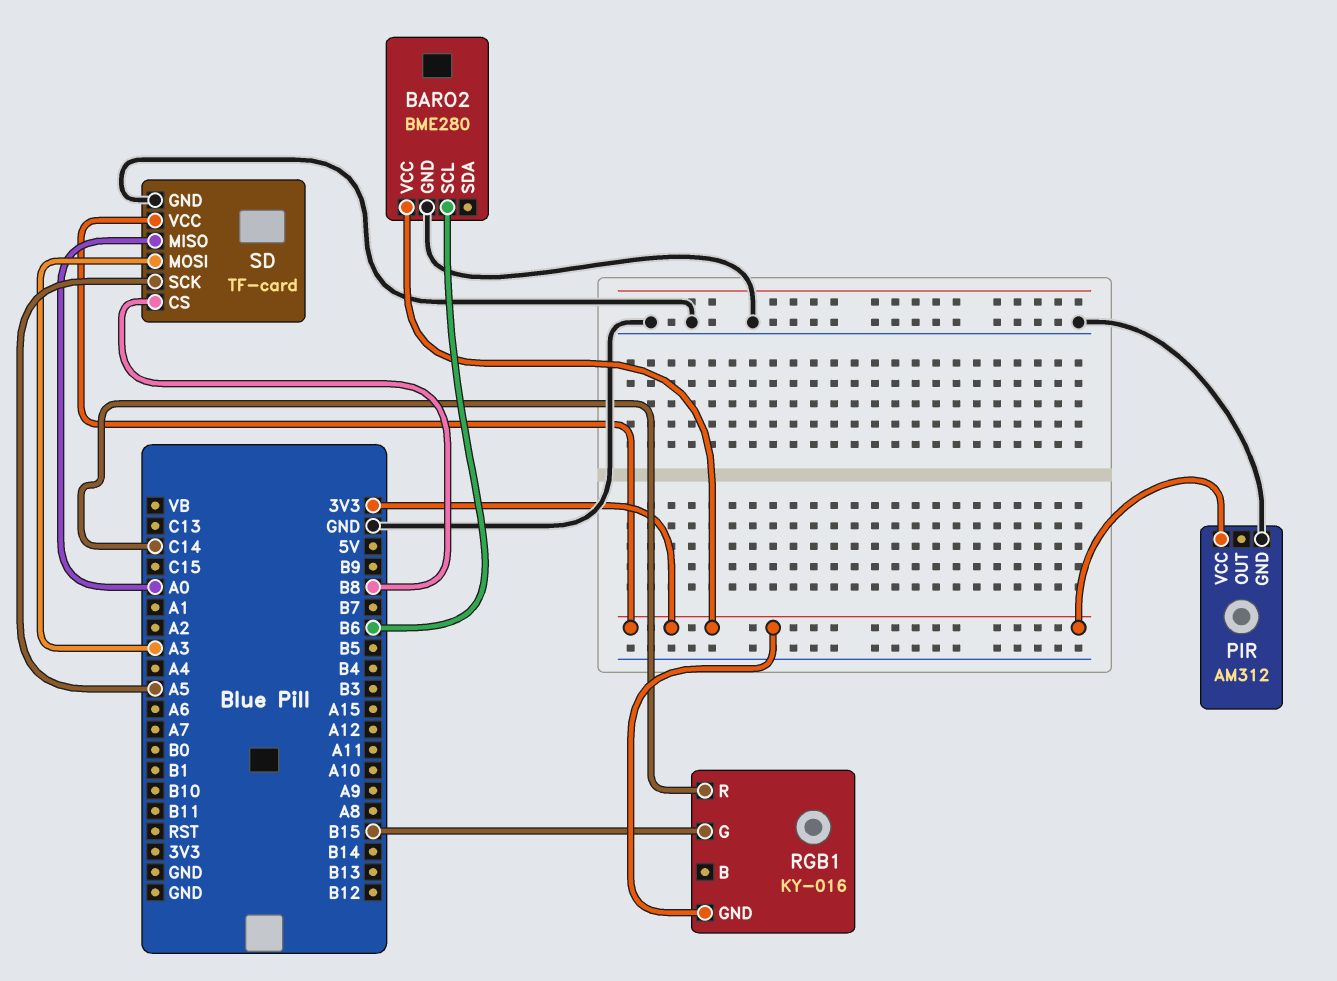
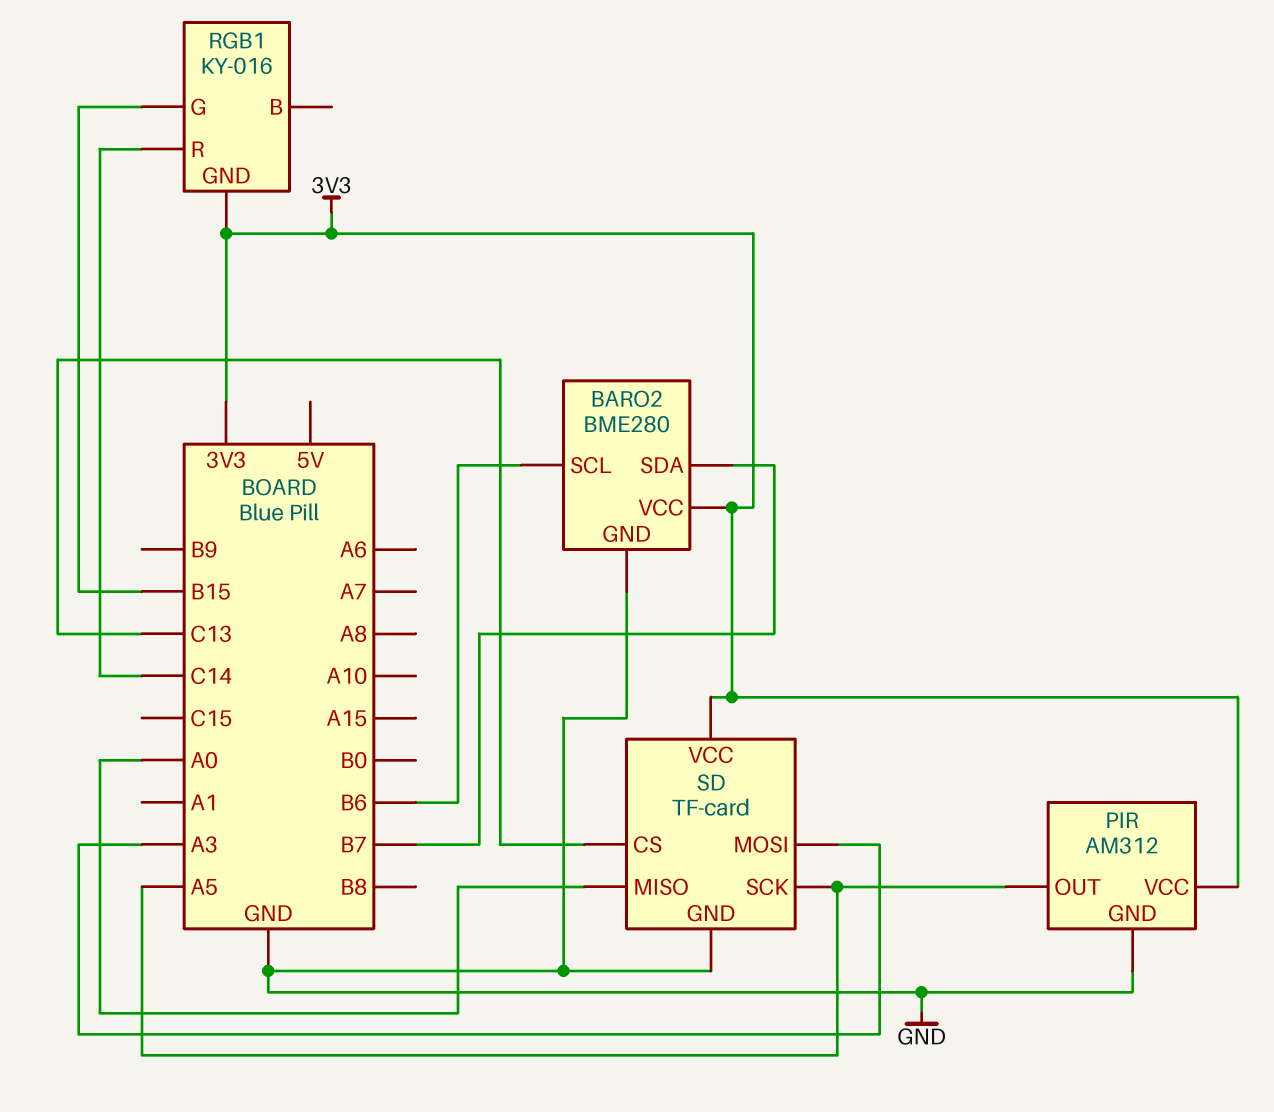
BARO2 pin SDA: none -> B7
PIR pin OUT: none -> A5
SD pin CS: B8 -> C13

